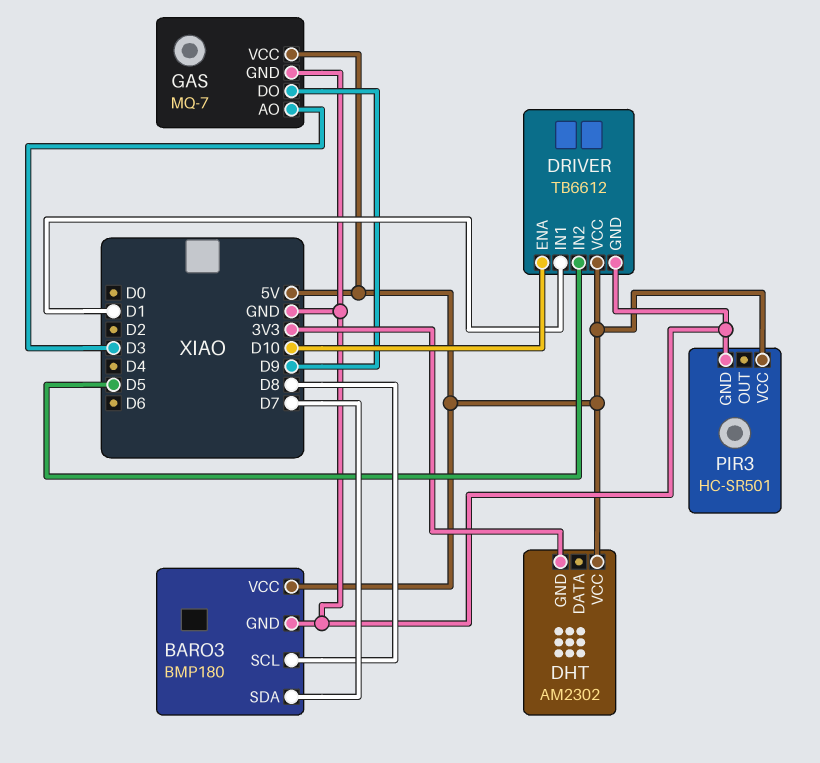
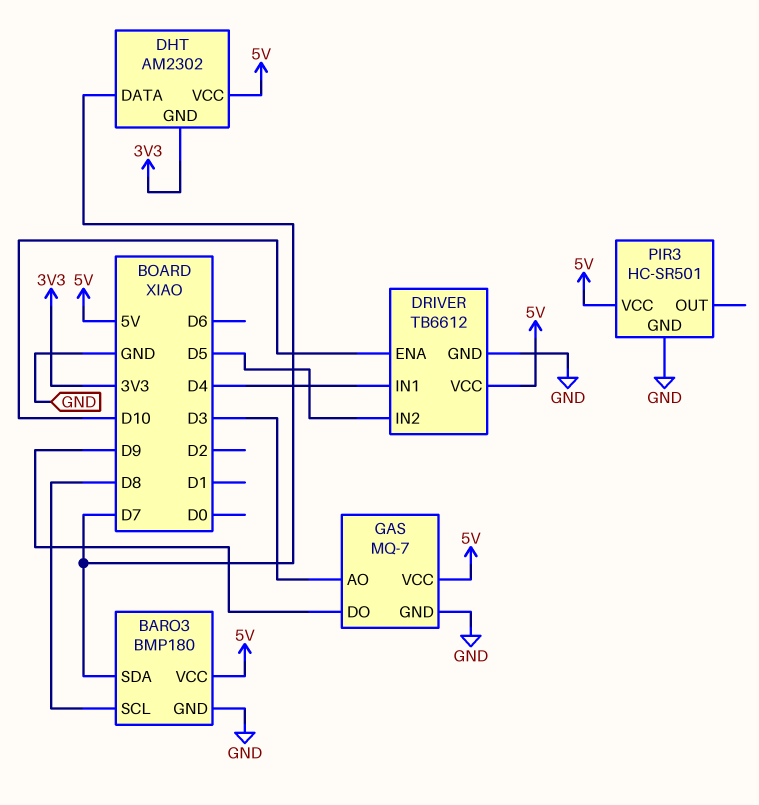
DHT pin DATA: none -> D7
DRIVER pin IN1: D1 -> D4

